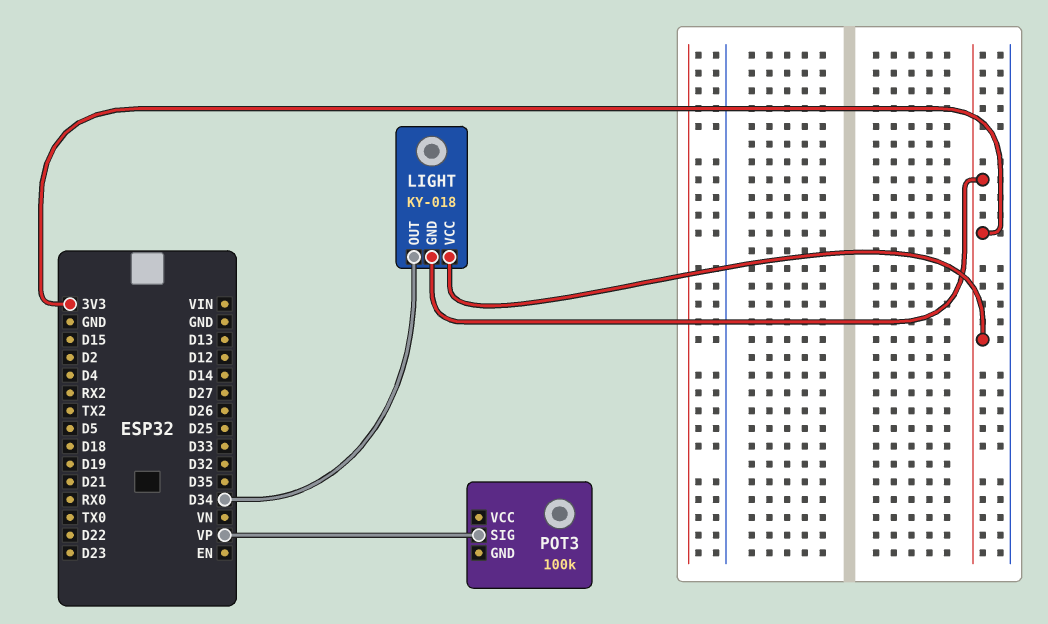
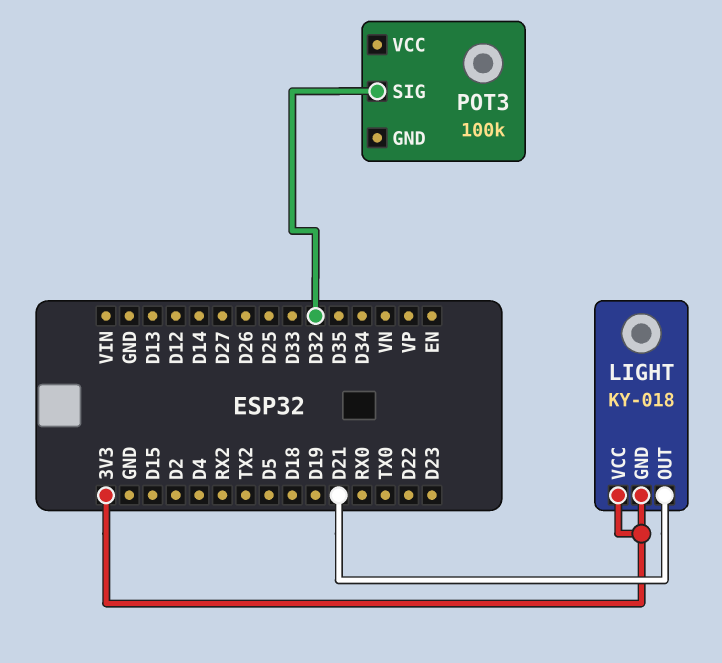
LIGHT pin OUT: D34 -> D21
POT3 pin SIG: VP -> D32

